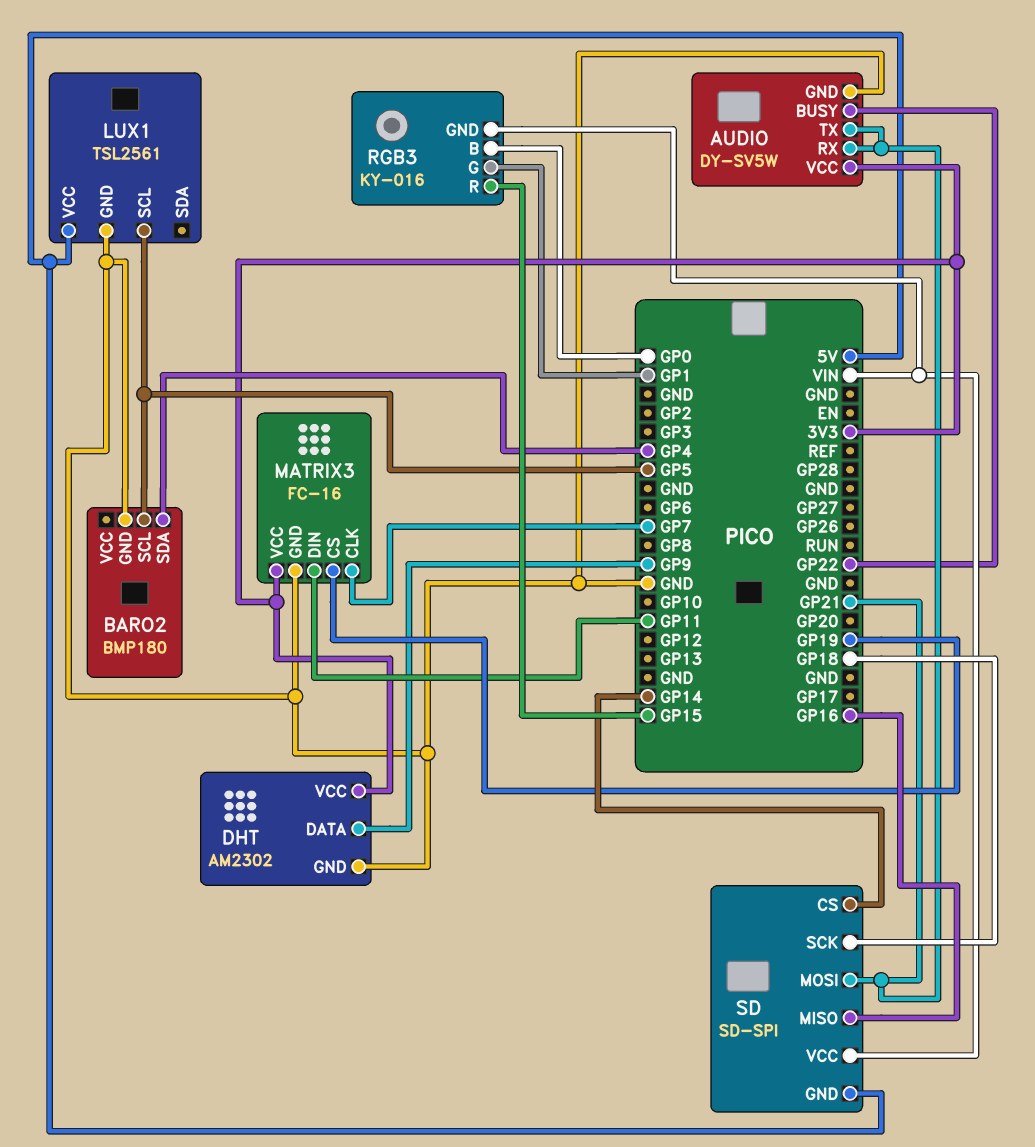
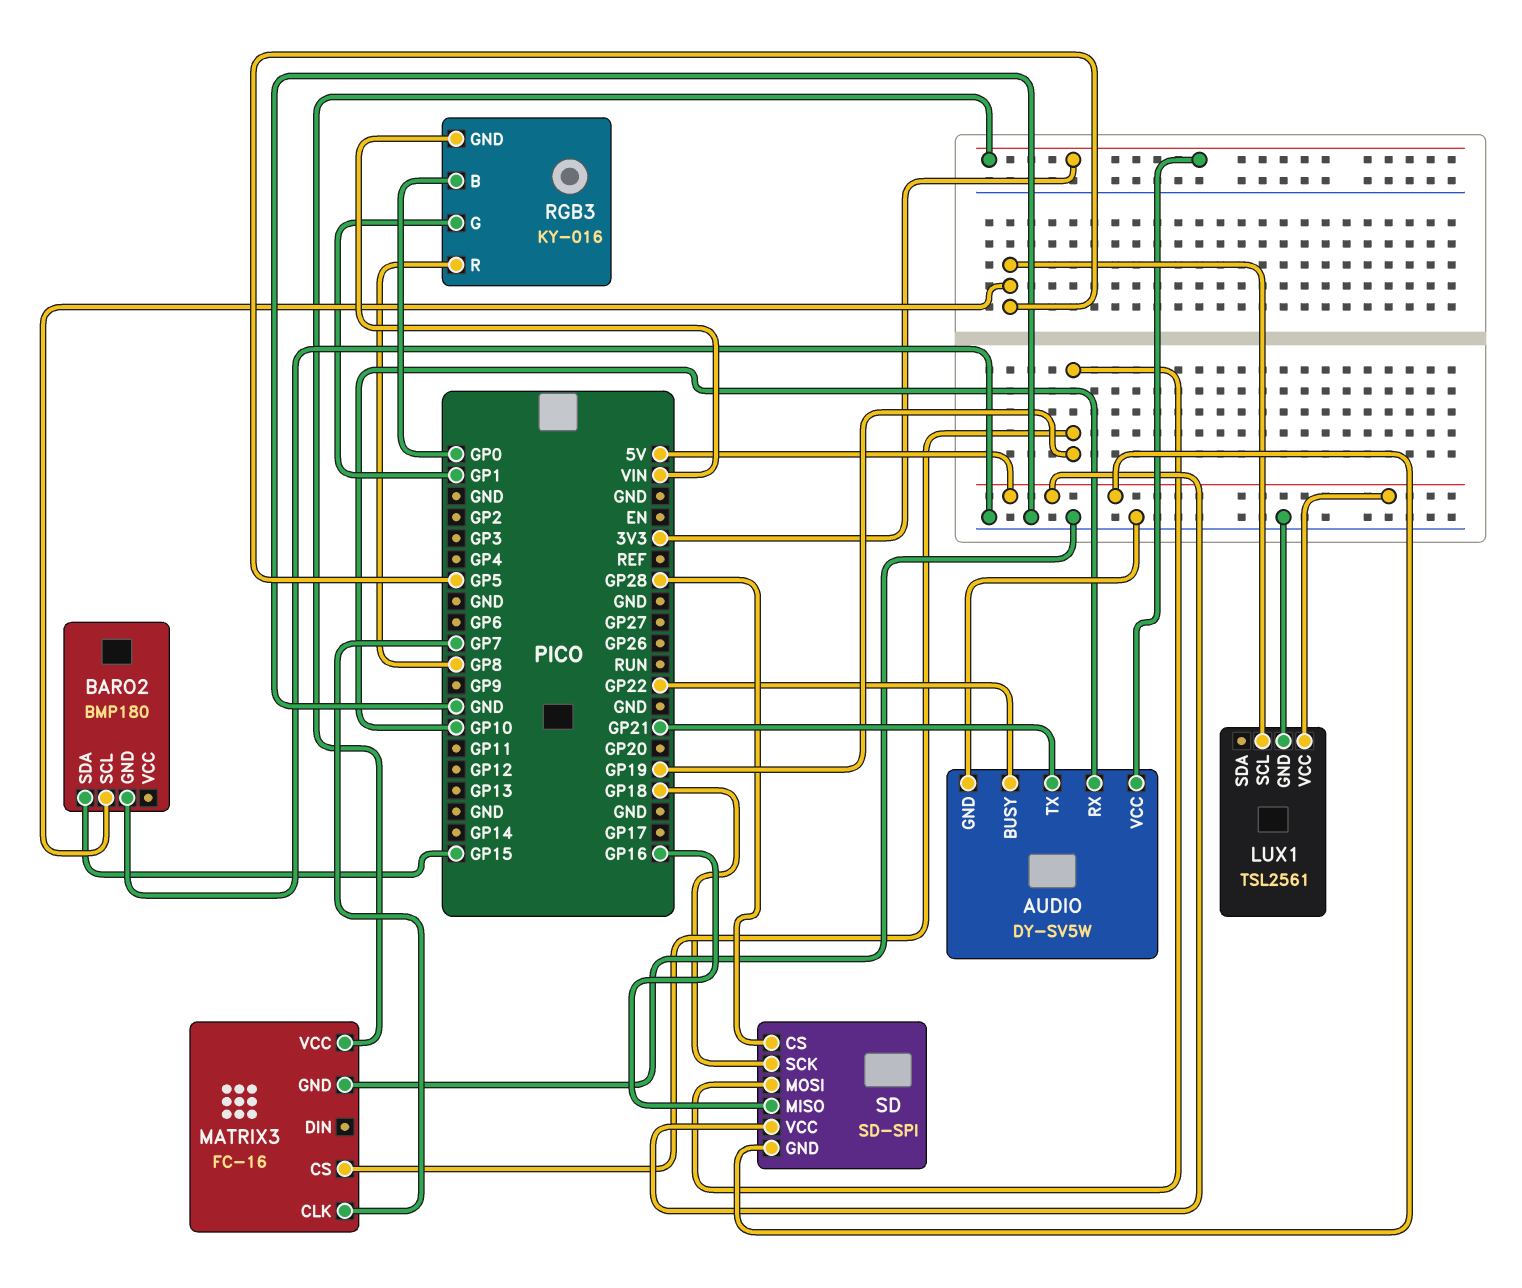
AUDIO pin RX: GP21 -> GP10
BARO2 pin SDA: GP4 -> GP15
DHT: AM2302 -> none
DHT pin DATA: GP9 -> none
DHT pin GND: GND -> none
DHT pin VCC: 3V3 -> none
MATRIX3 pin DIN: GP11 -> none
RGB3 pin R: GP15 -> GP8
SD pin CS: GP14 -> GP28
SD pin MOSI: GP21 -> GP19
SD pin VCC: VIN -> 5V

